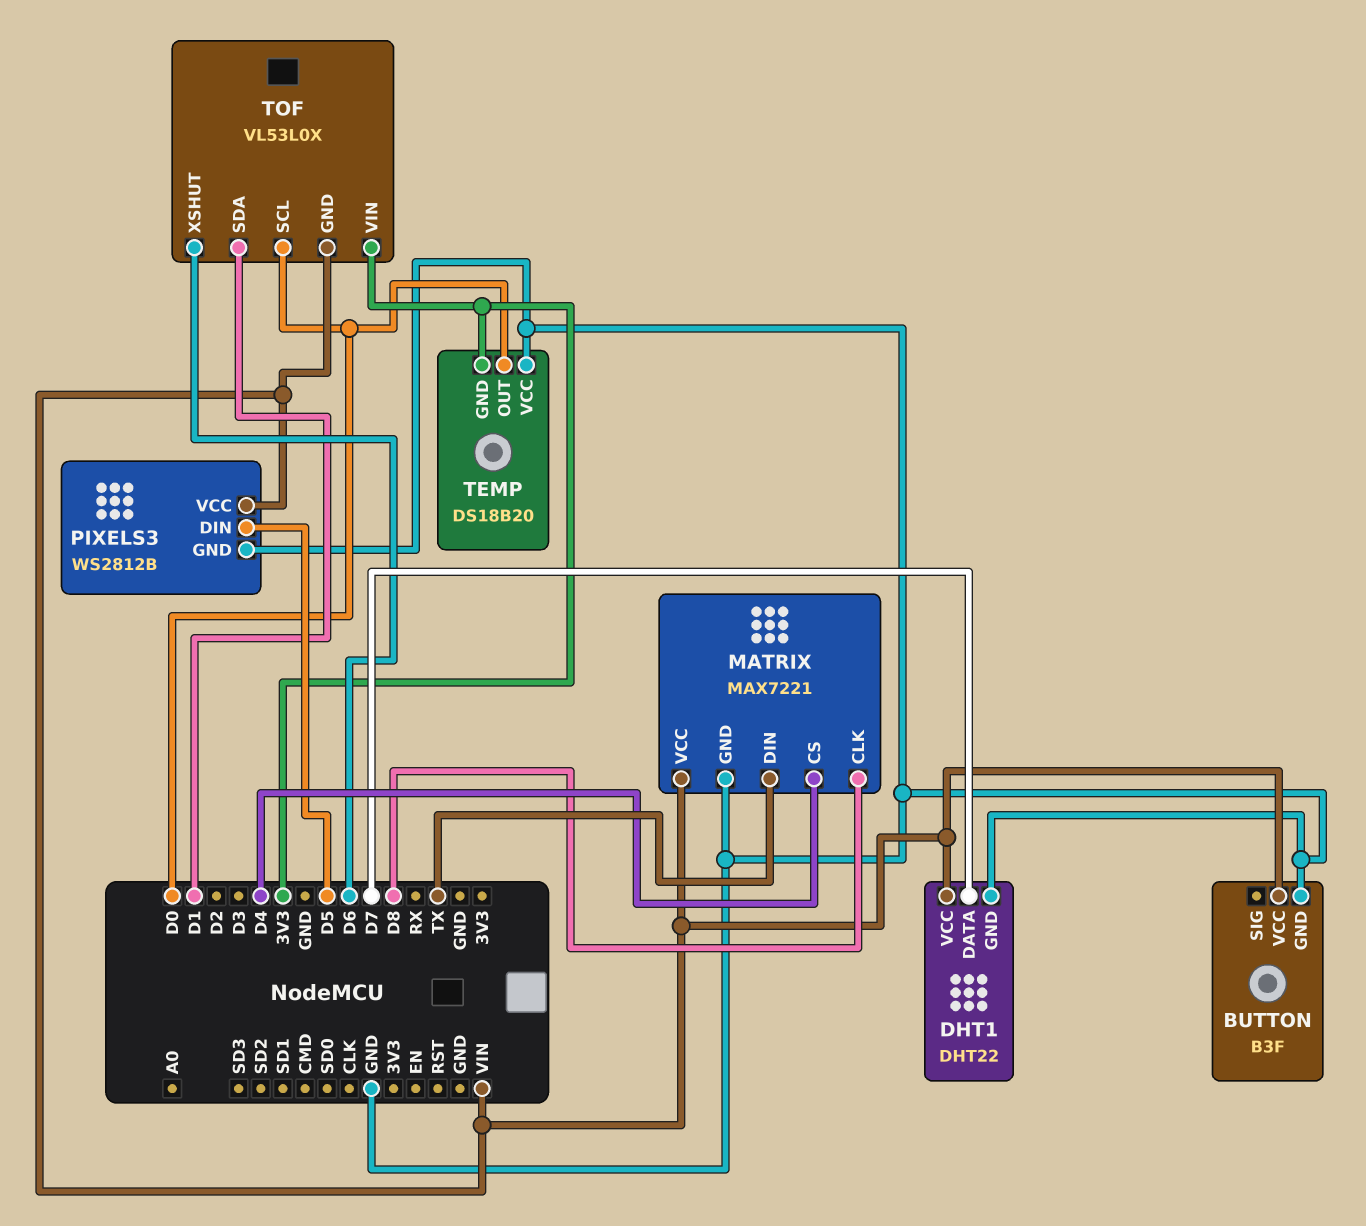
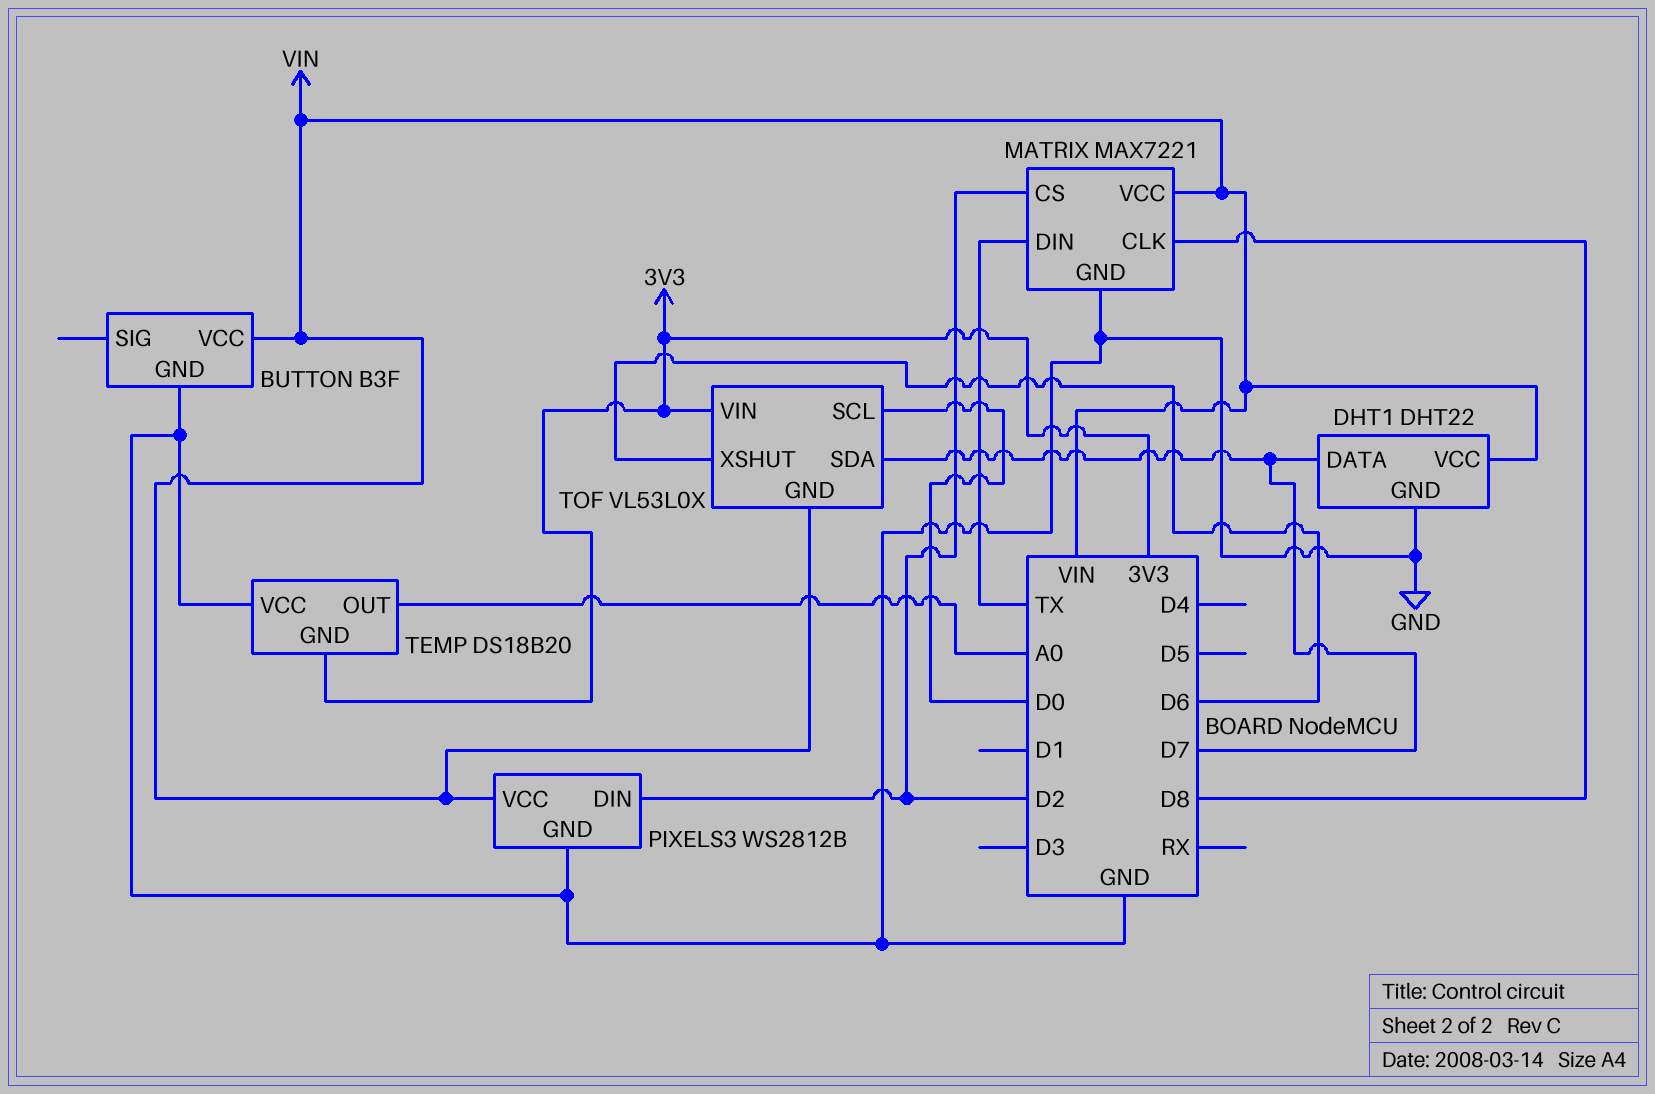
MATRIX pin CS: D4 -> D2
PIXELS3 pin DIN: D5 -> D2
TEMP pin OUT: D0 -> A0
TOF pin SDA: D1 -> D7

